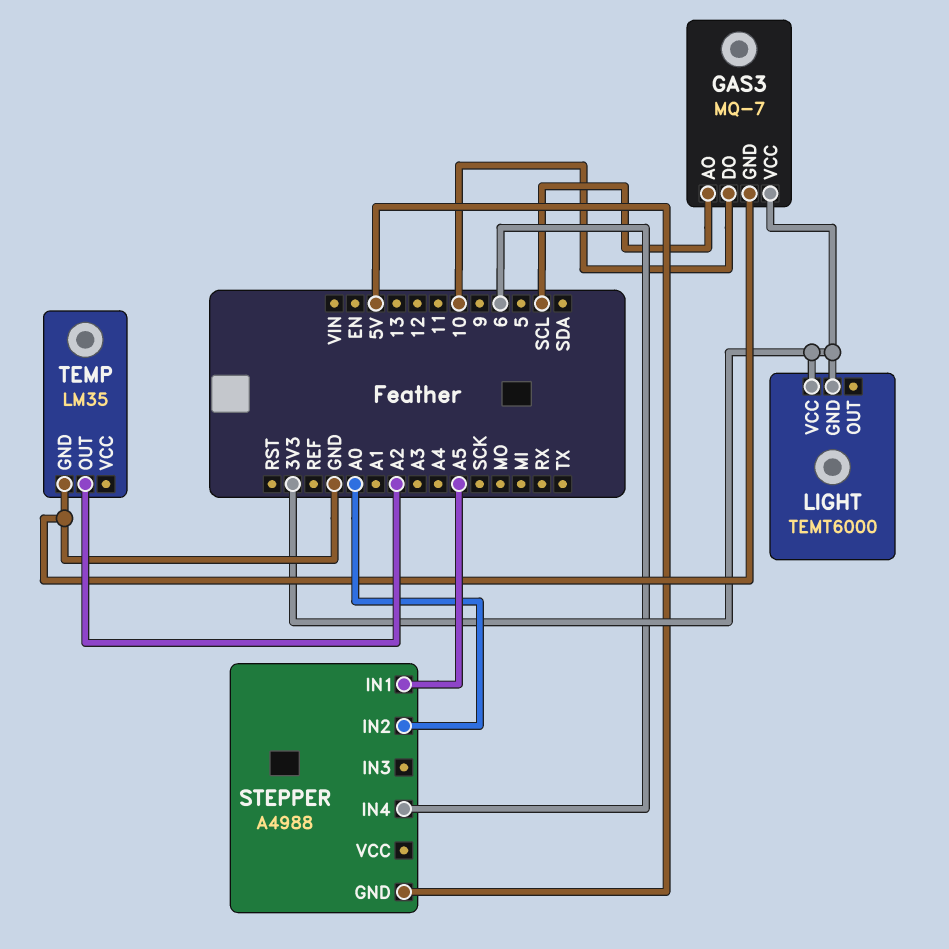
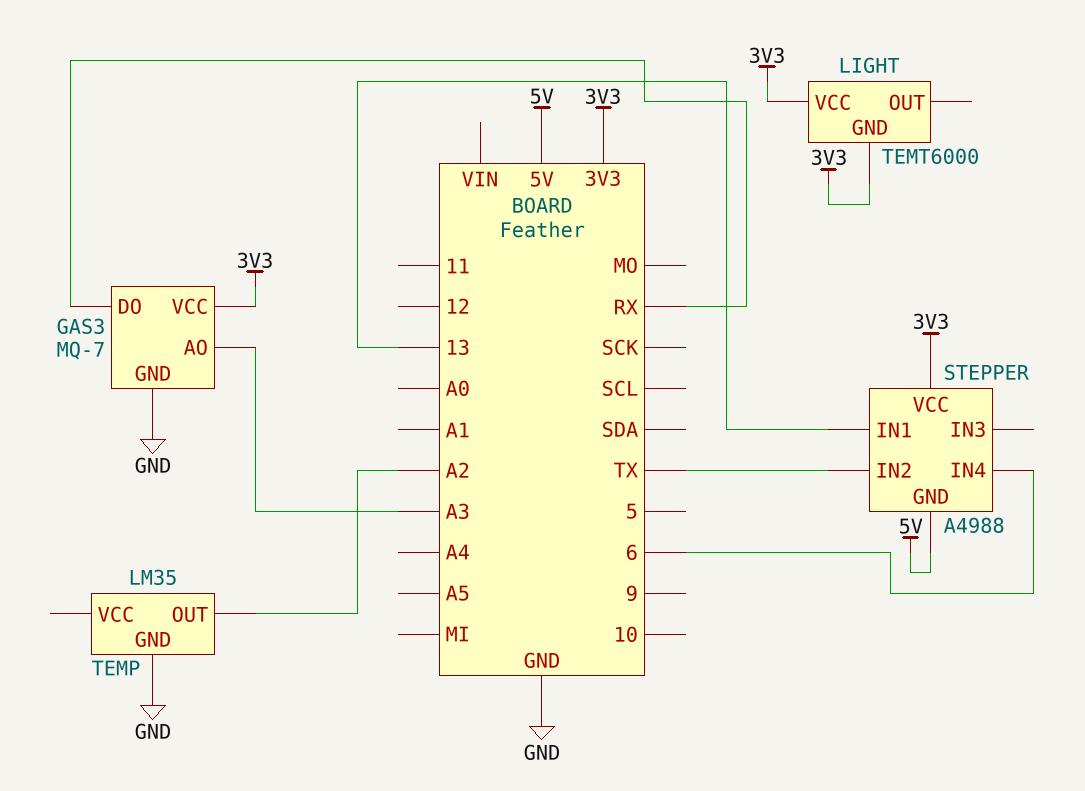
GAS3 pin AO: SCL -> A3
GAS3 pin DO: 10 -> RX
STEPPER pin IN1: A5 -> 13
STEPPER pin IN2: A0 -> TX
STEPPER pin VCC: none -> 3V3

